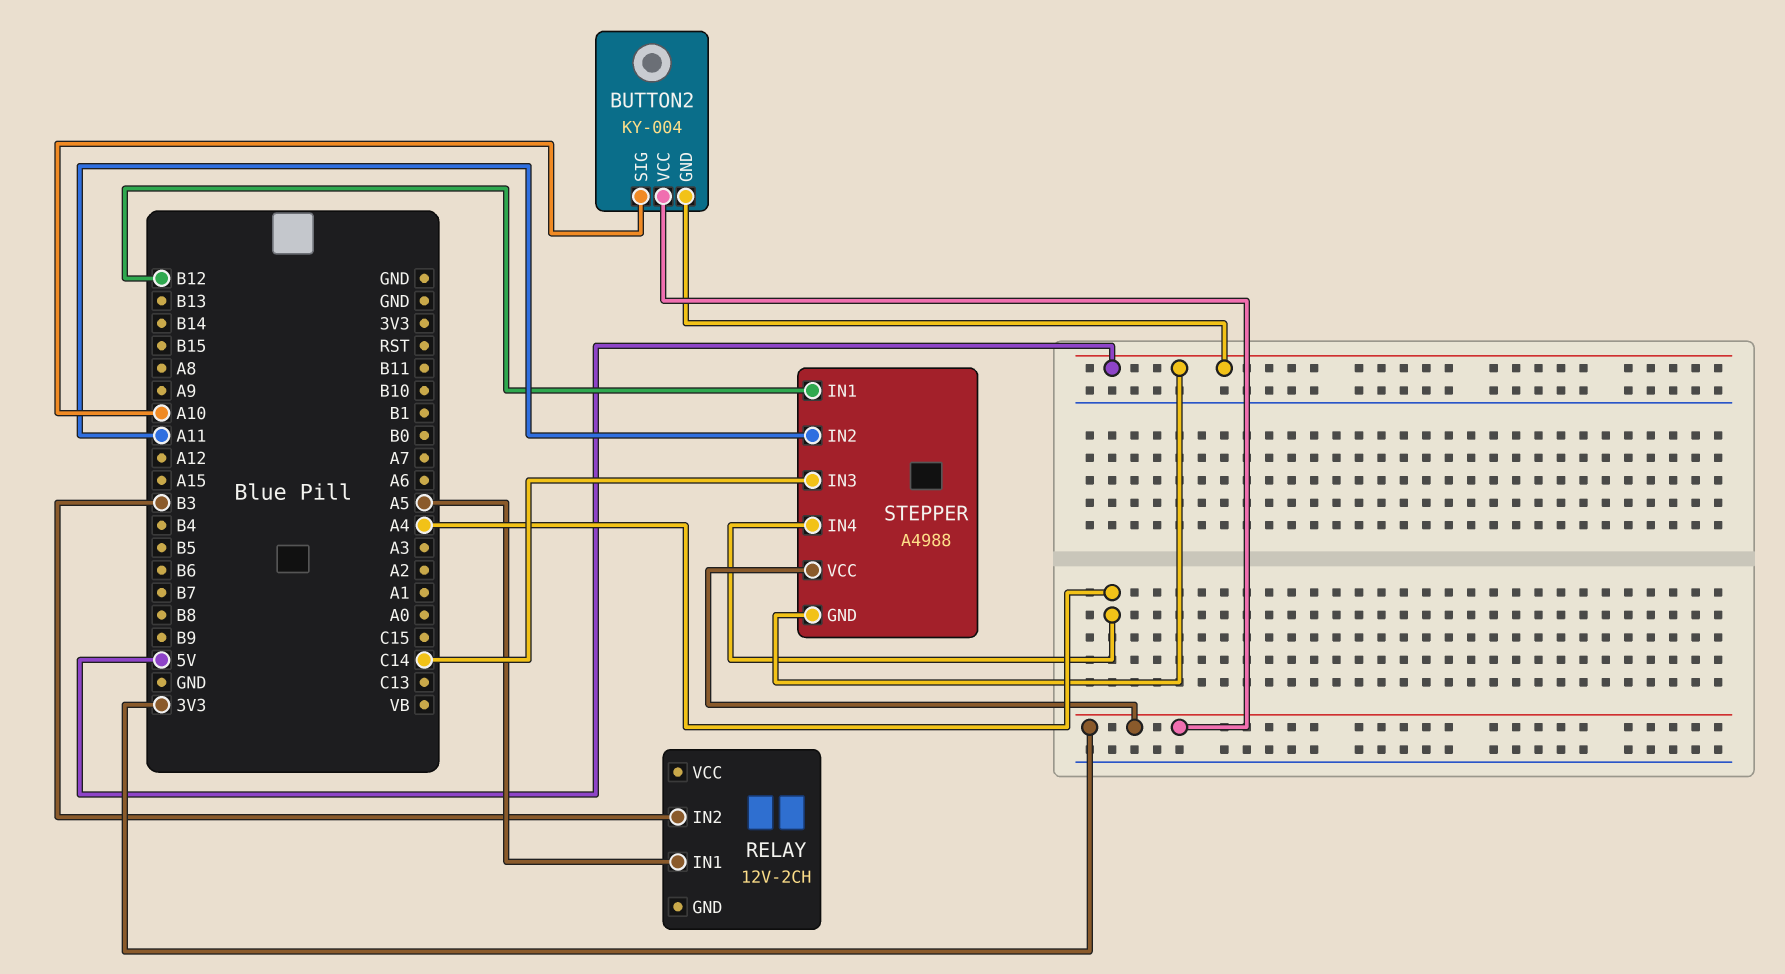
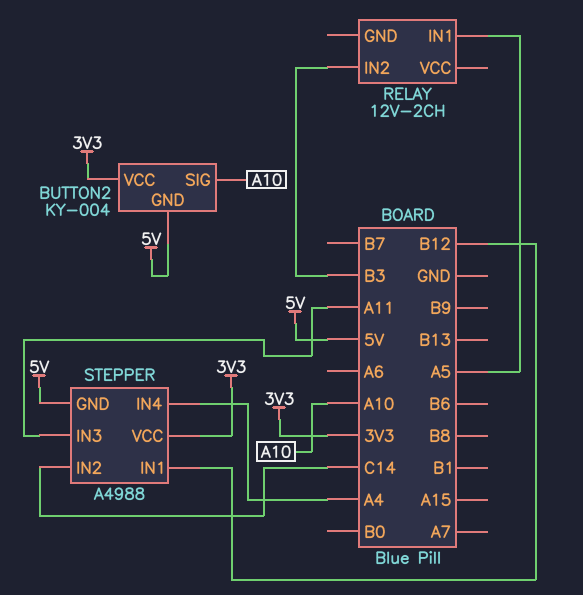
STEPPER pin IN2: A11 -> C14
STEPPER pin IN3: C14 -> A11

